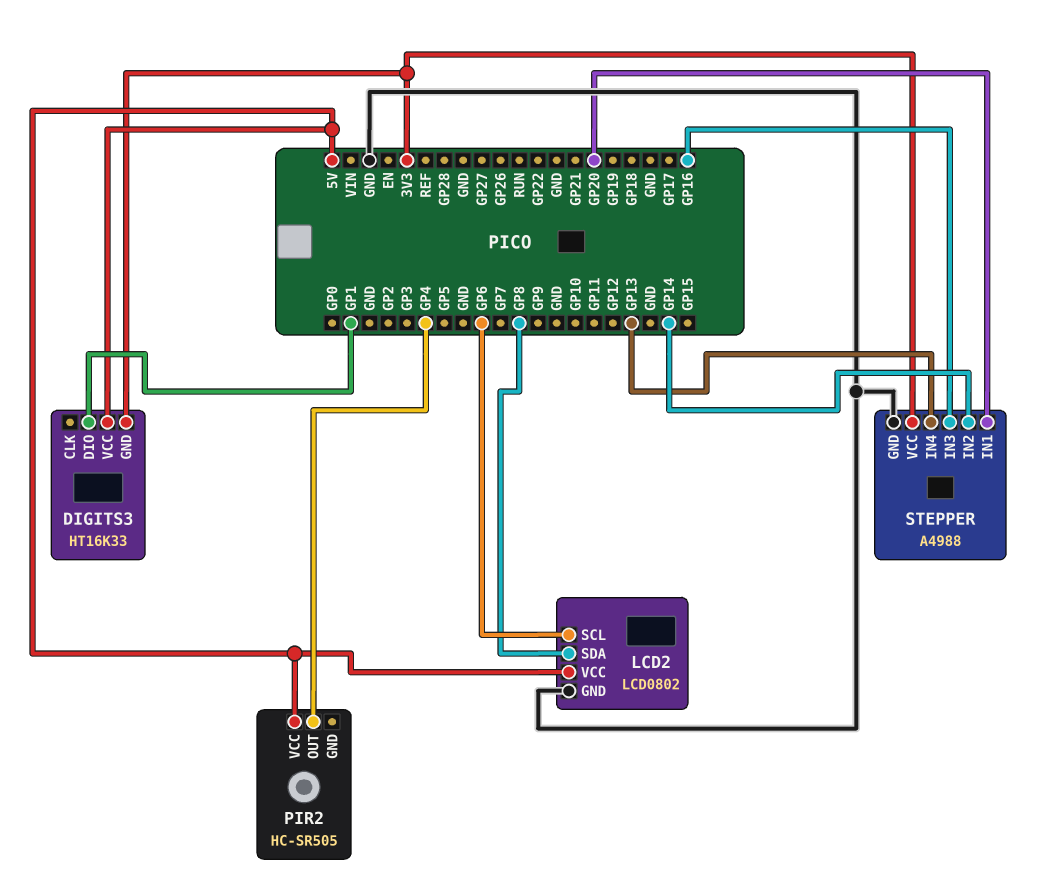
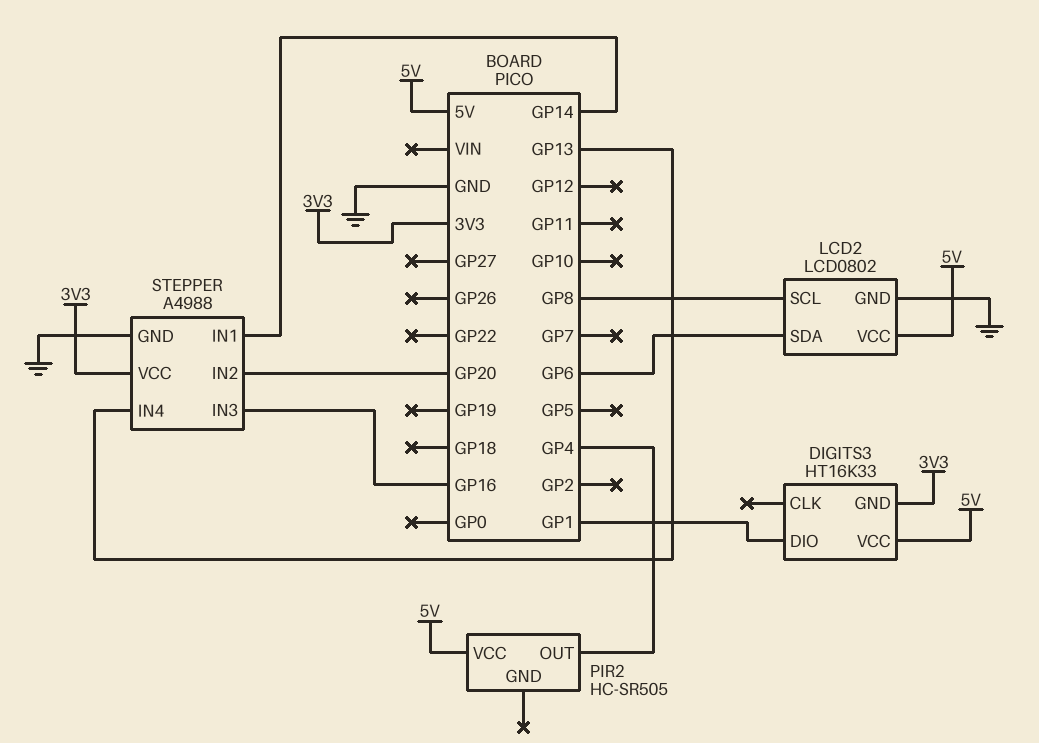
LCD2 pin SCL: GP6 -> GP8
LCD2 pin SDA: GP8 -> GP6
STEPPER pin IN1: GP20 -> GP14
STEPPER pin IN2: GP14 -> GP20

